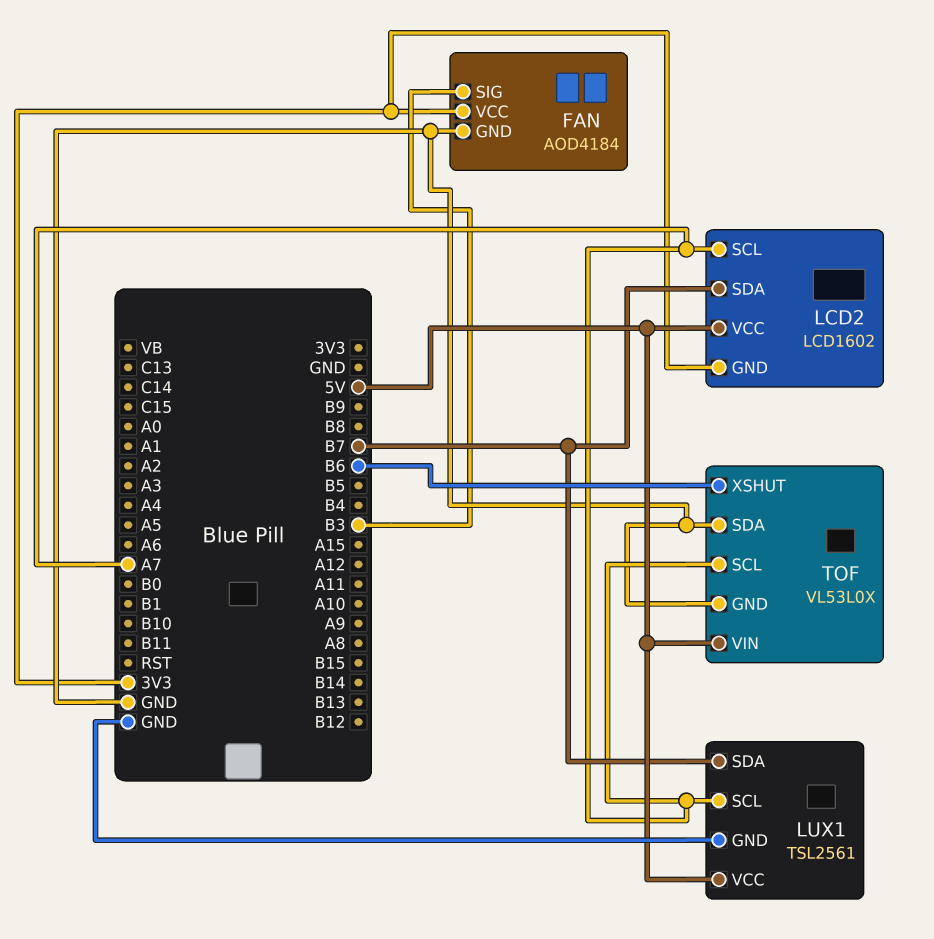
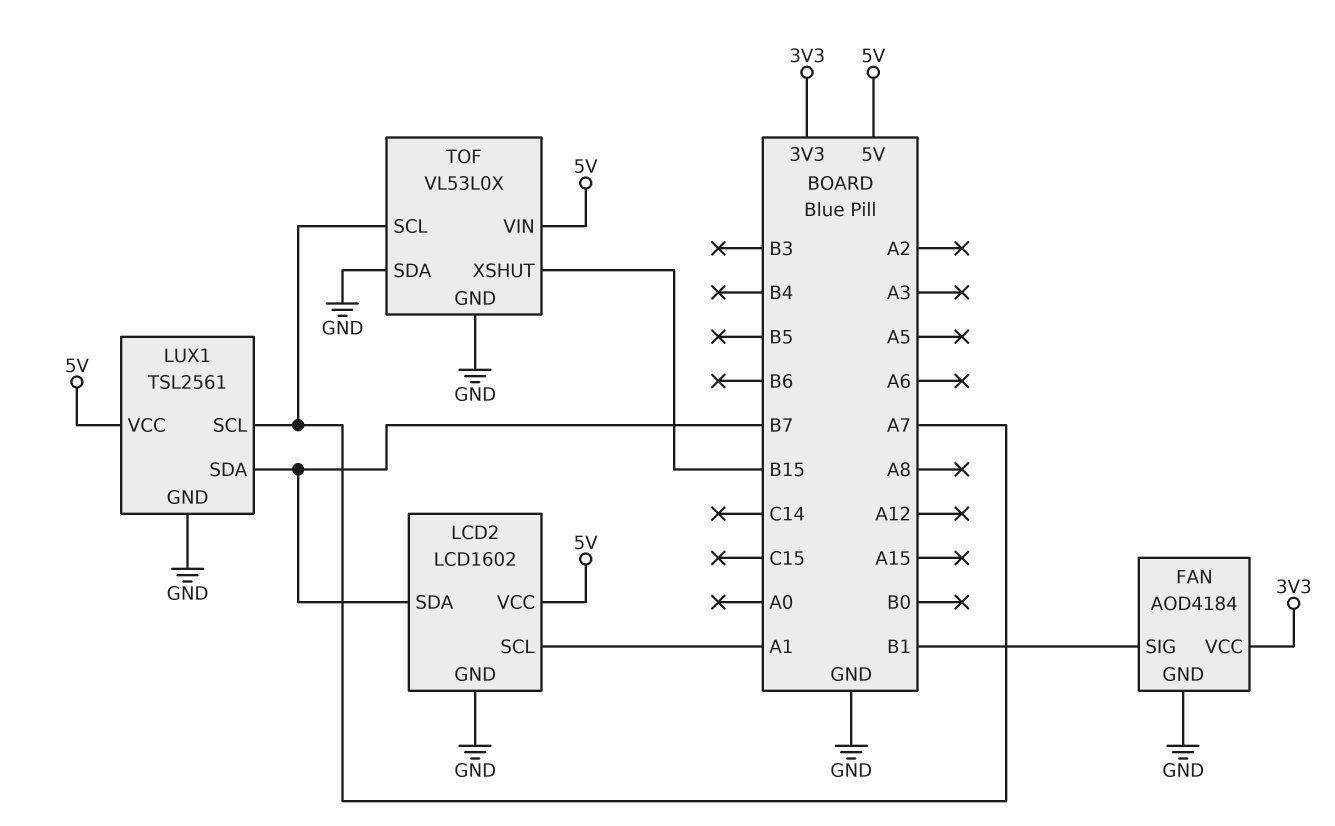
FAN pin SIG: B3 -> B1
LCD2 pin GND: 3V3 -> GND
LCD2 pin SCL: A7 -> A1
TOF pin XSHUT: B6 -> B15

